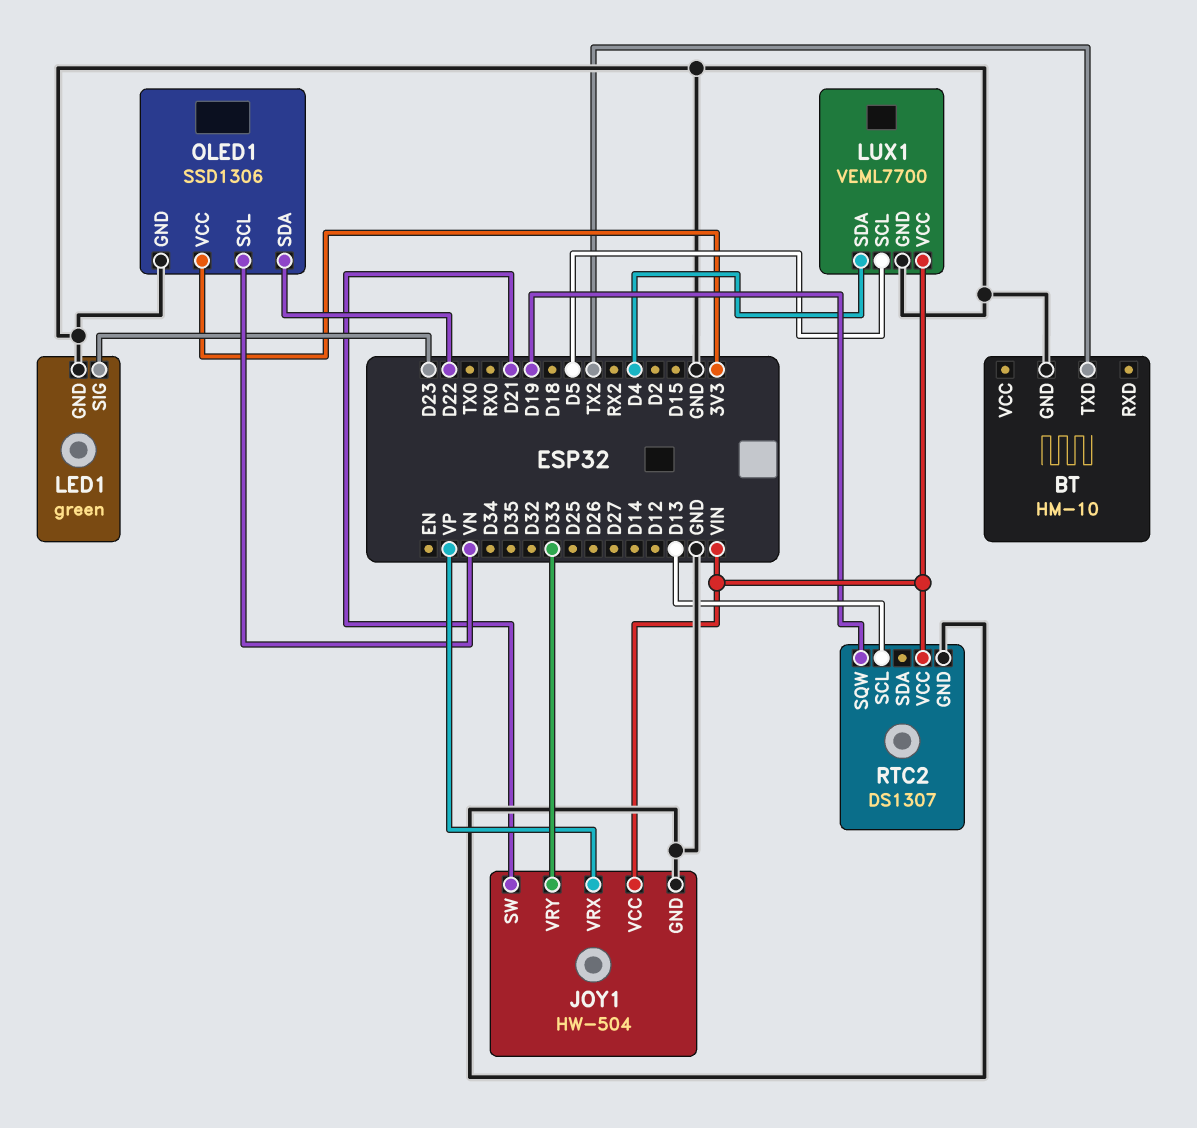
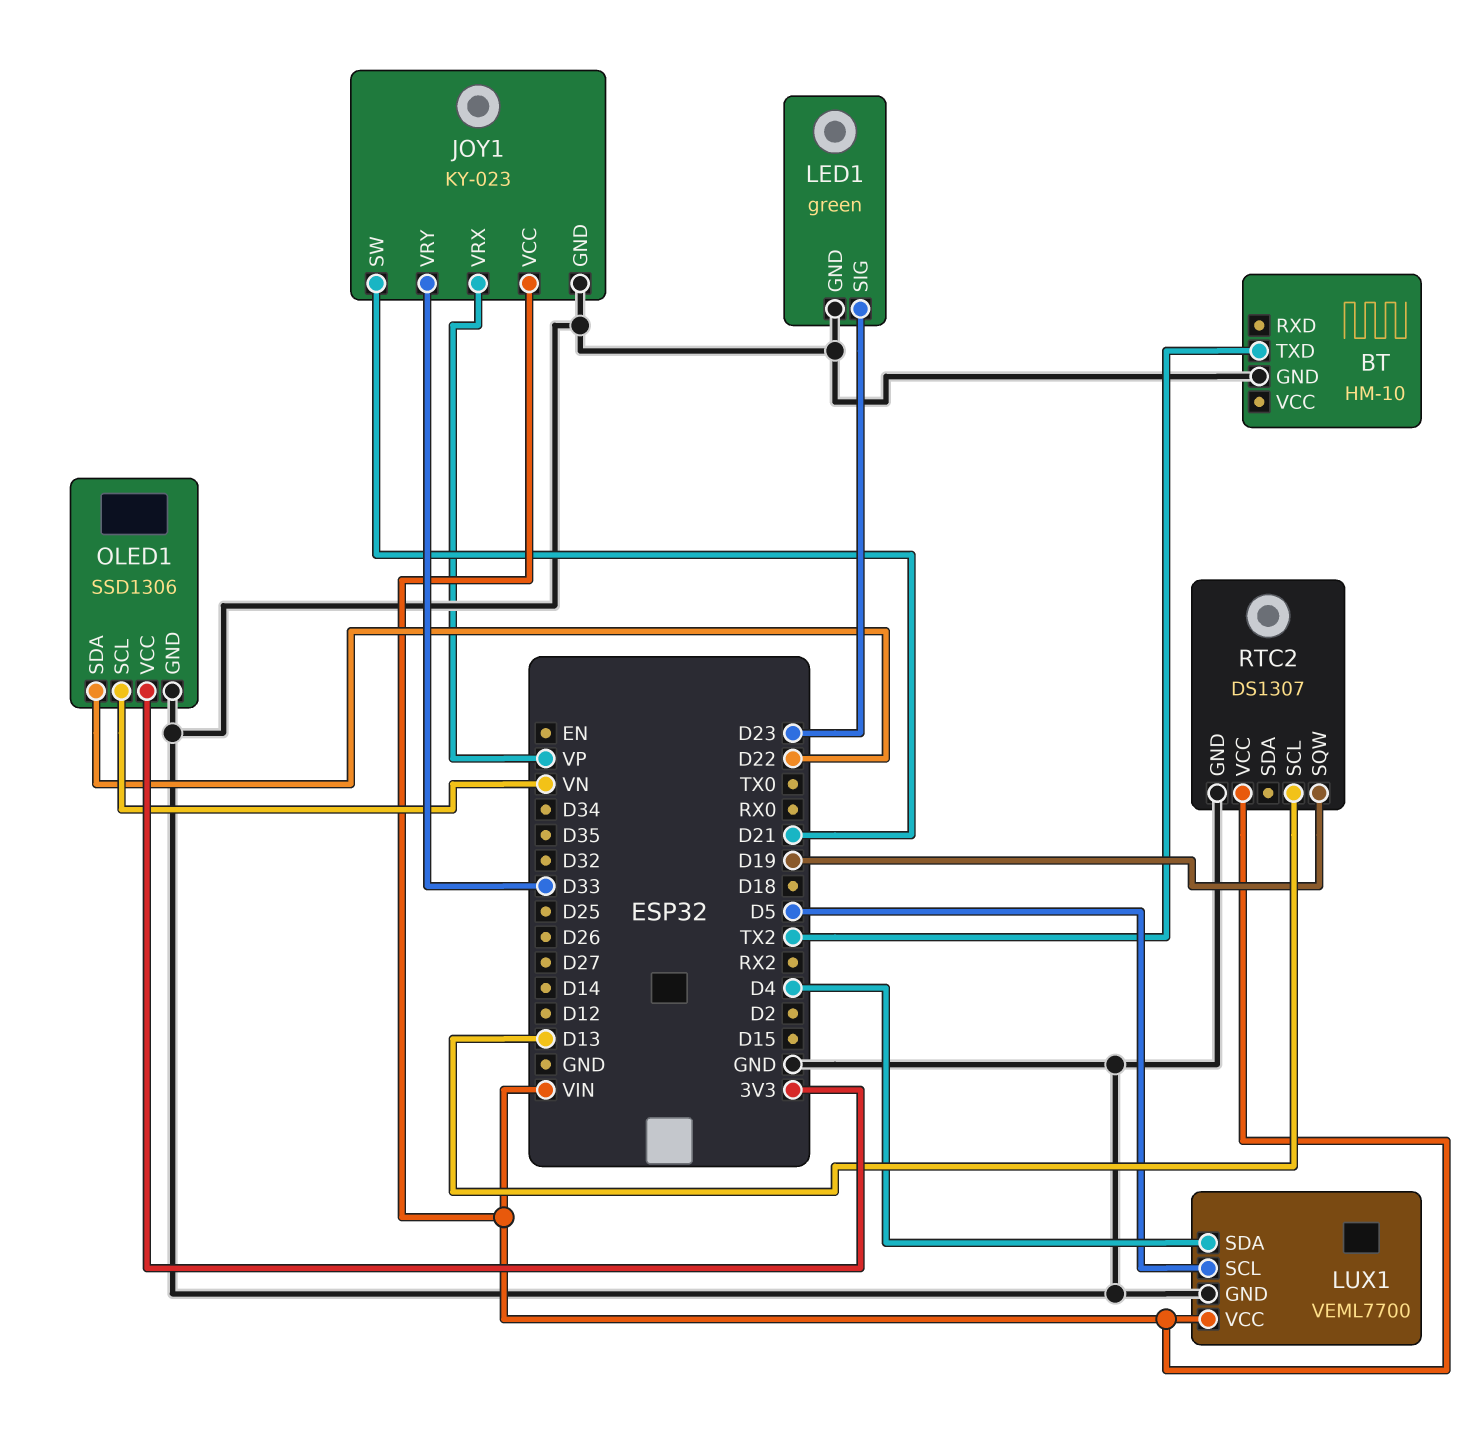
JOY1: HW-504 -> KY-023

